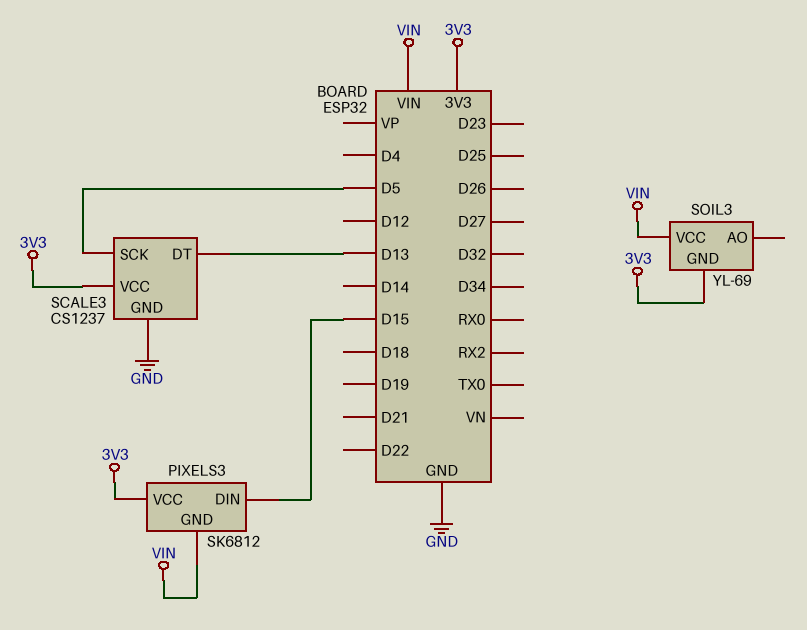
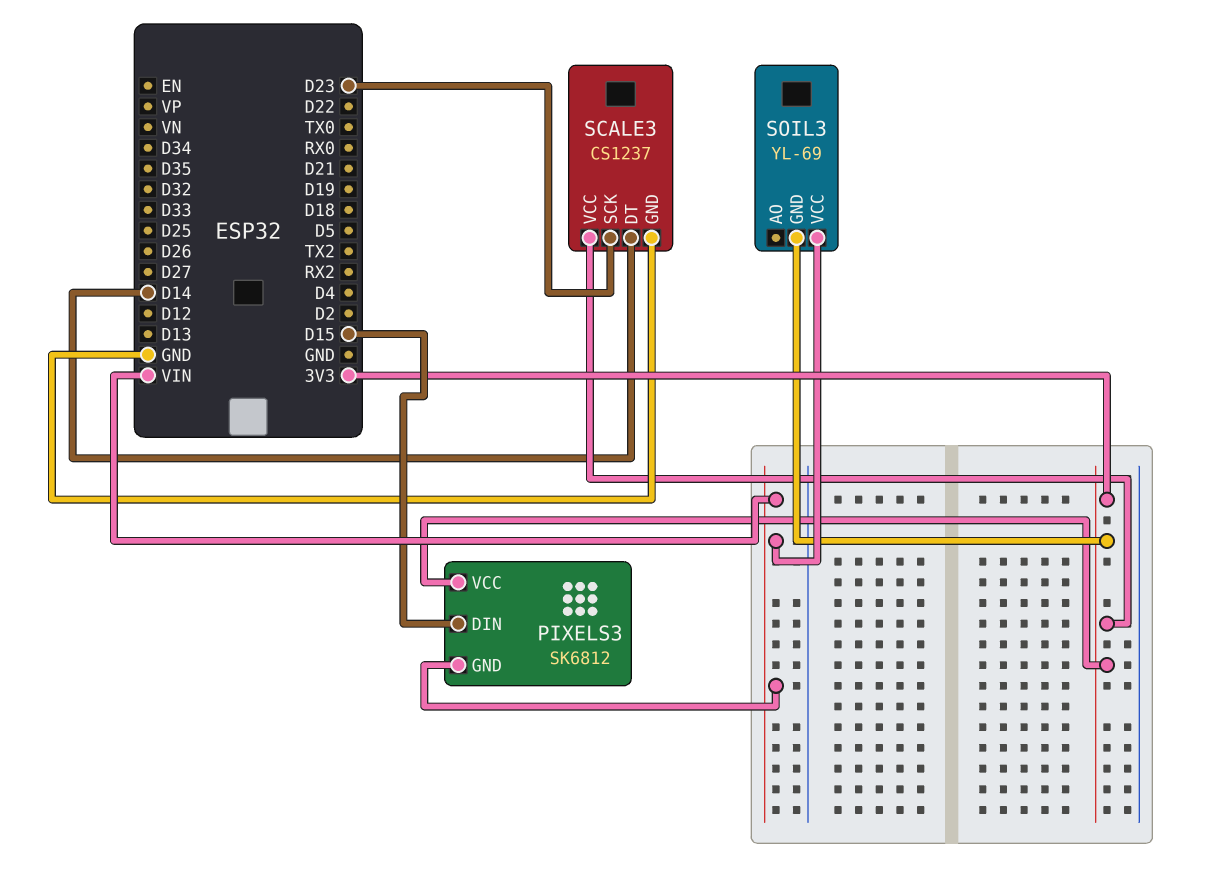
SCALE3 pin DT: D13 -> D14
SCALE3 pin SCK: D5 -> D23

